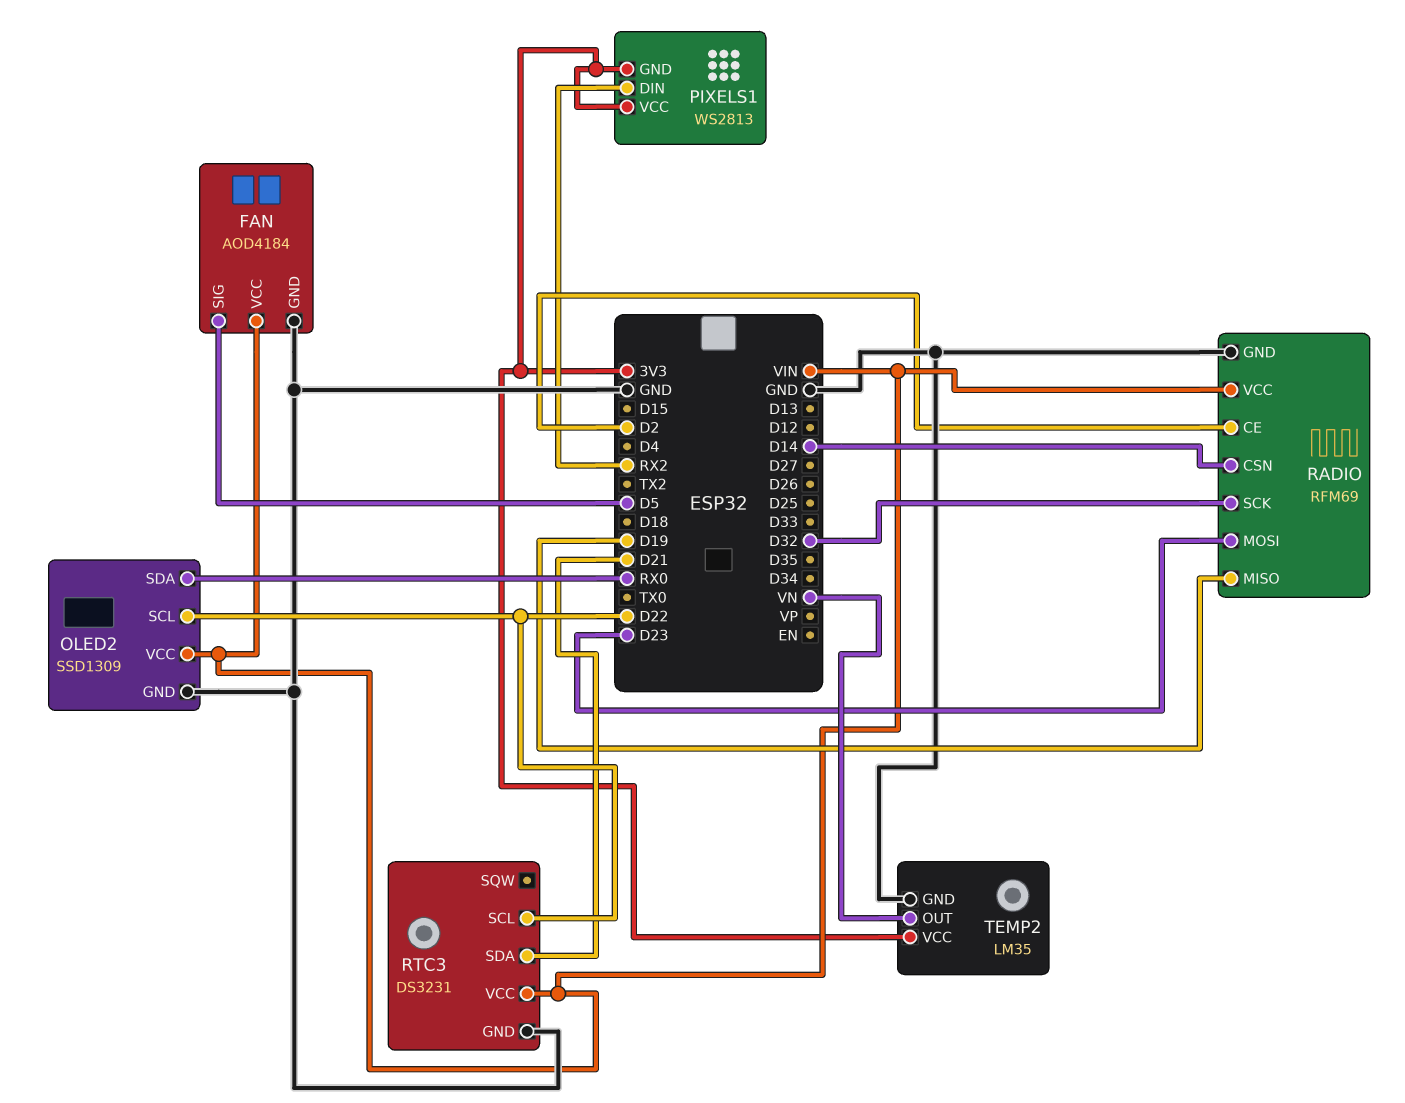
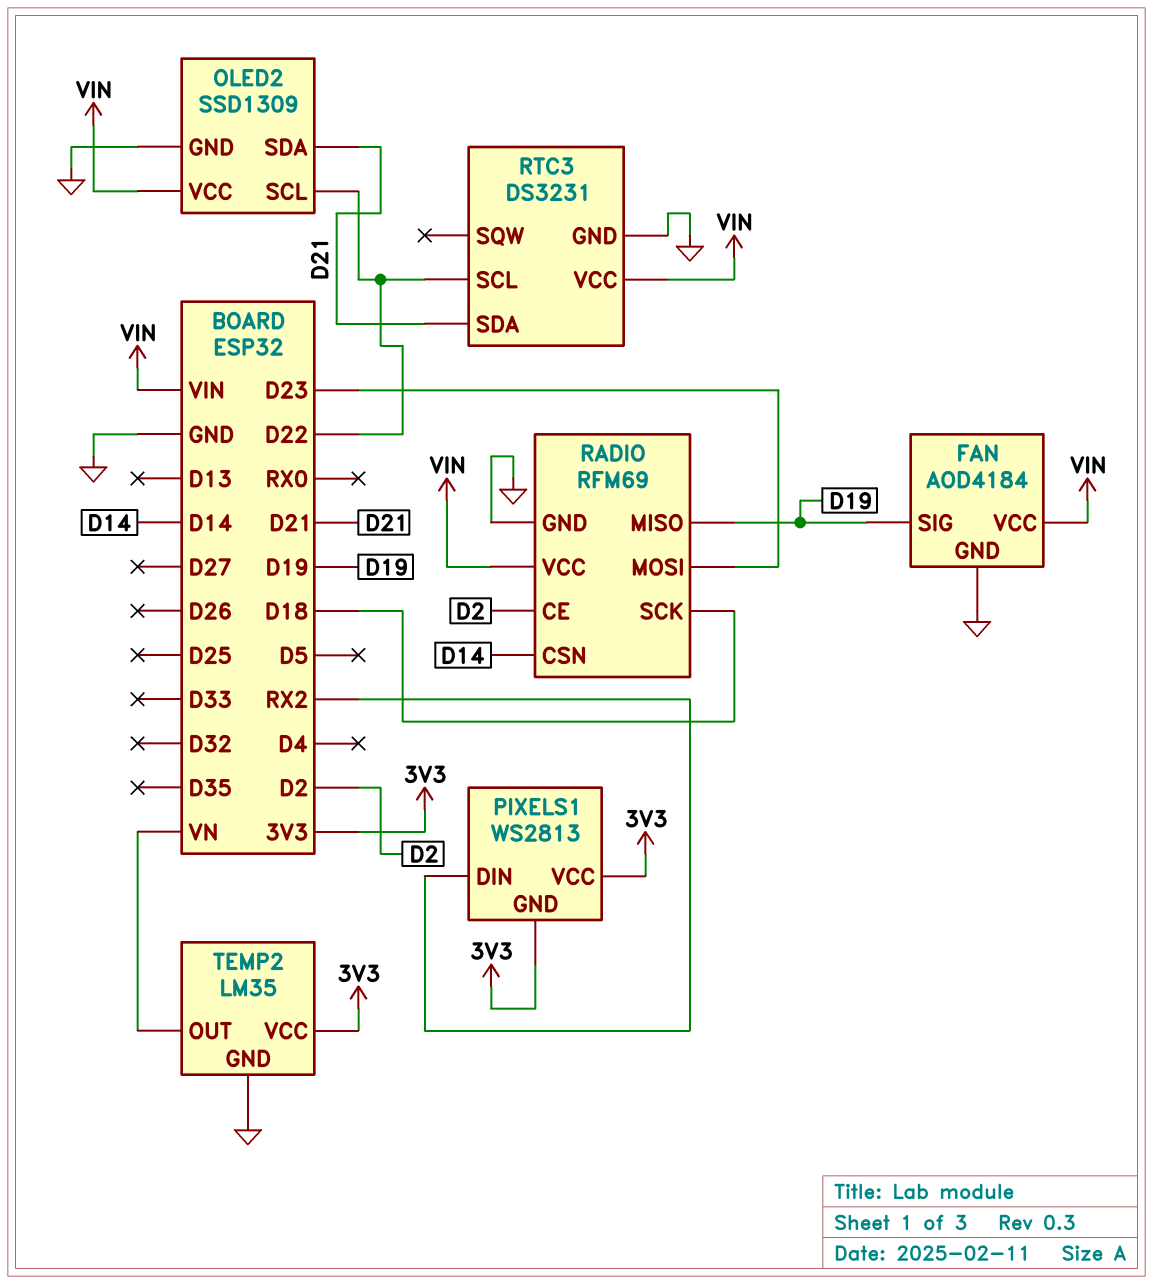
FAN pin SIG: D5 -> D19
OLED2 pin SDA: RX0 -> D21
RADIO pin SCK: D32 -> D18

